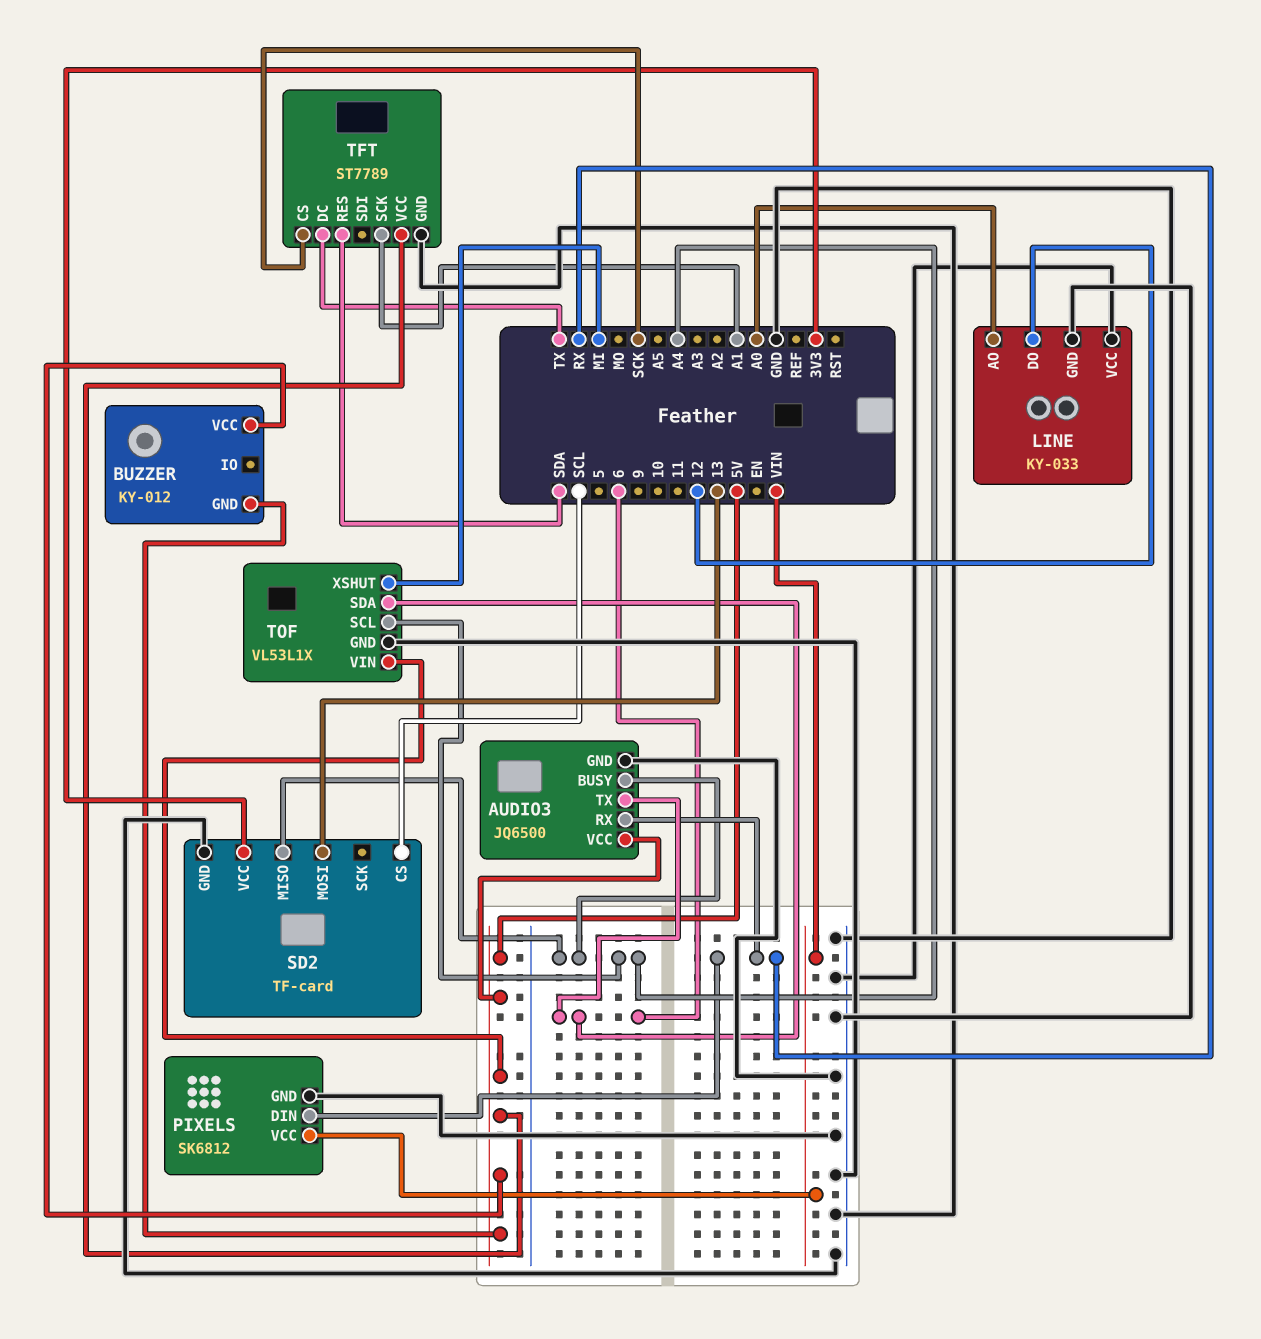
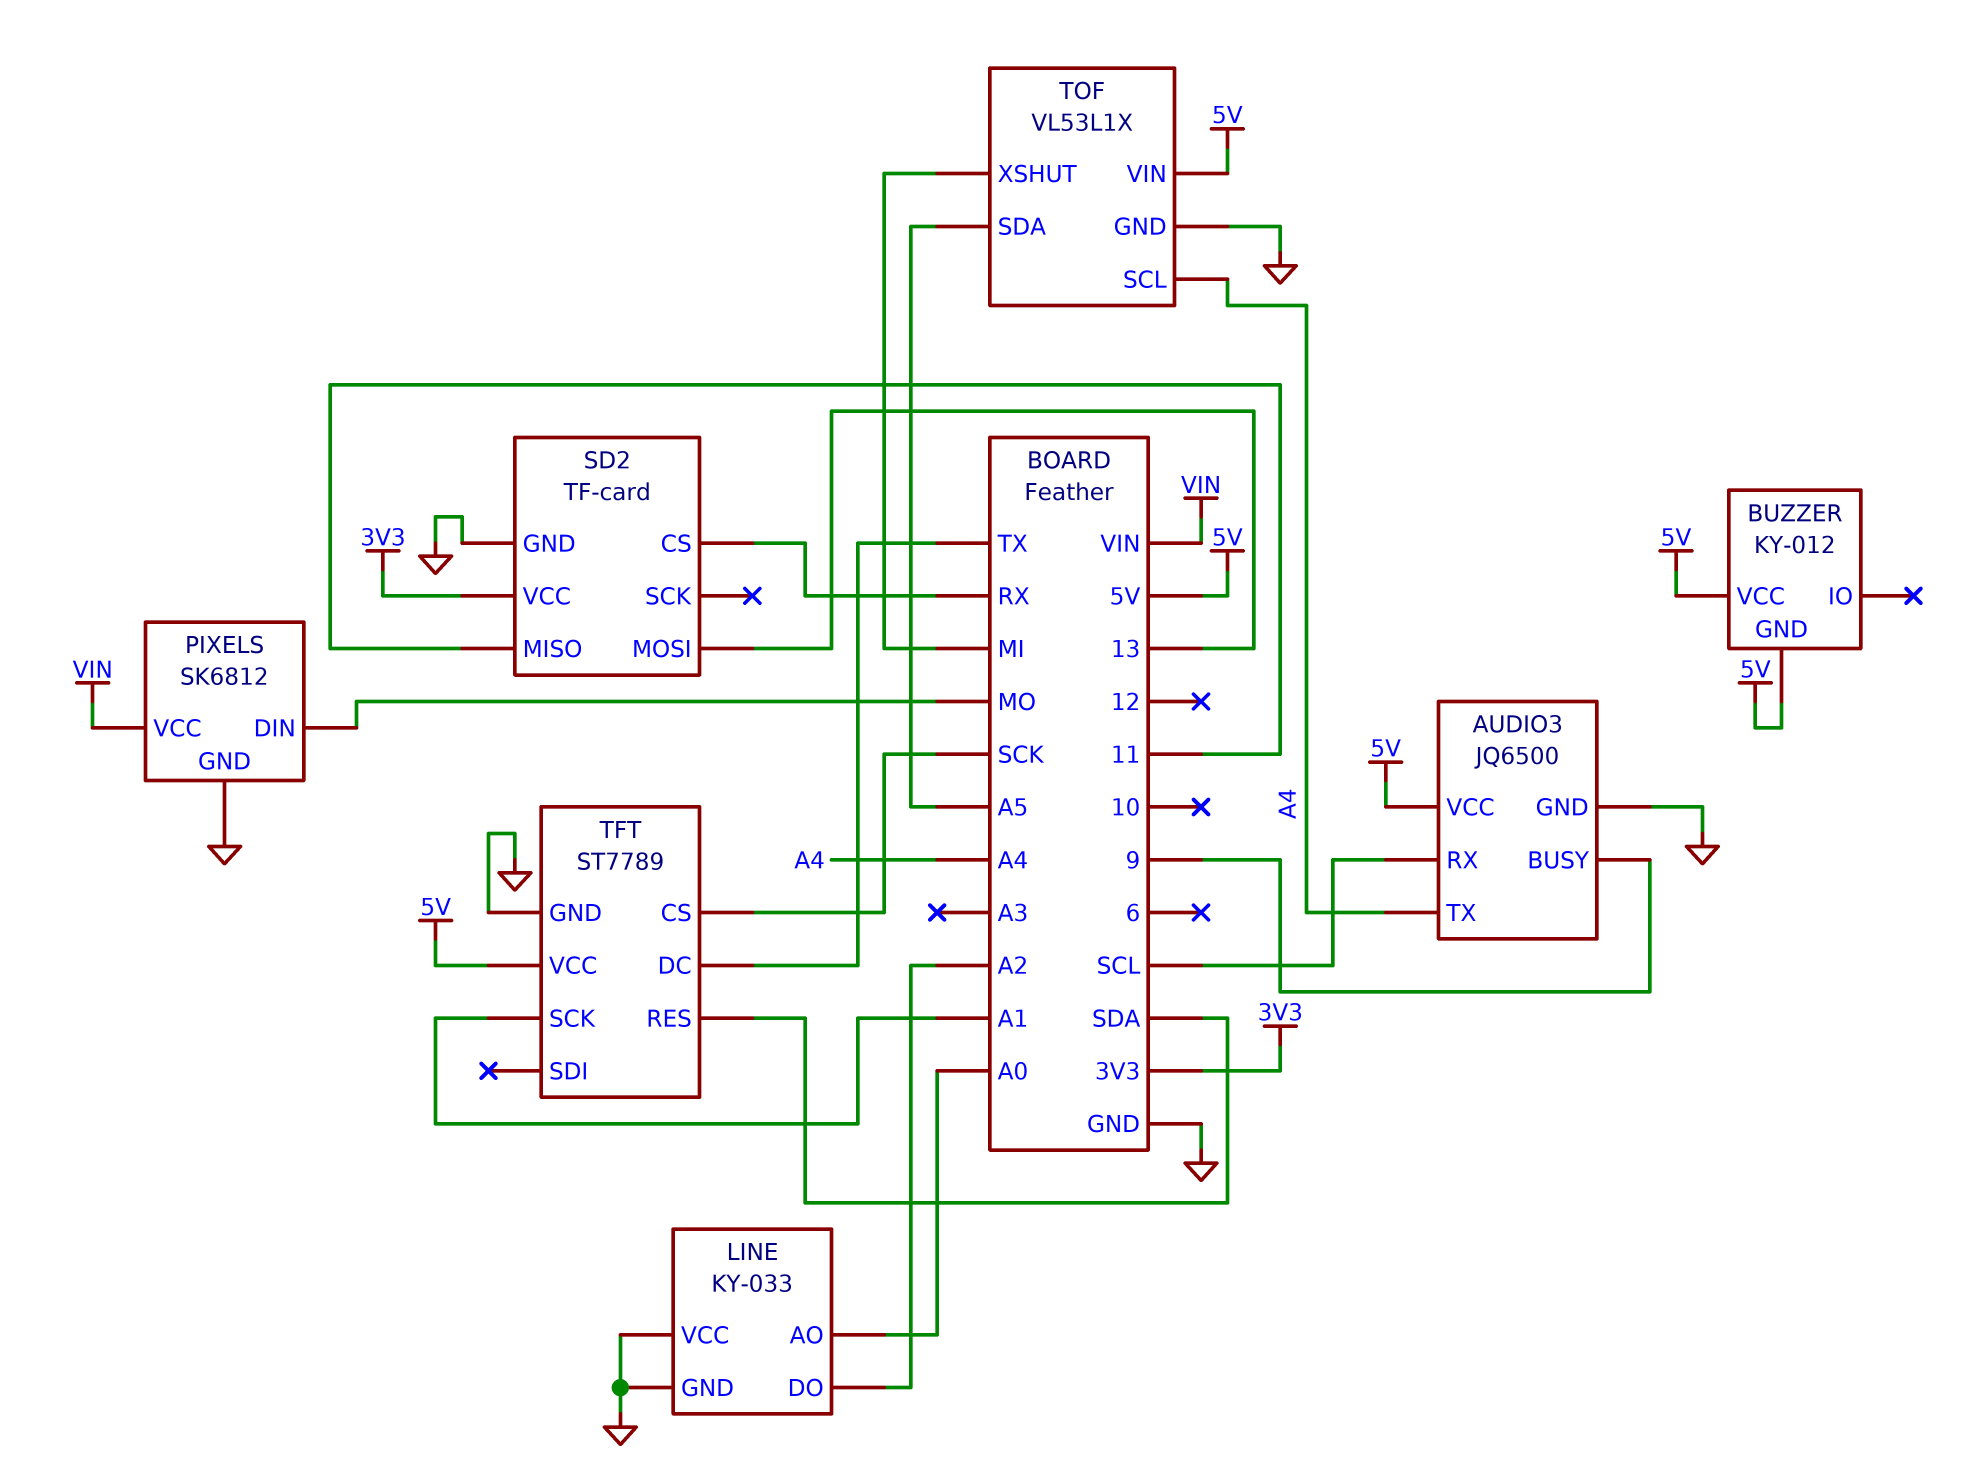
AUDIO3 pin BUSY: A4 -> 9
AUDIO3 pin RX: RX -> SCL
AUDIO3 pin TX: 6 -> A4
LINE pin DO: 12 -> A2
PIXELS pin DIN: RX -> MO
SD2 pin CS: SCL -> RX
SD2 pin MISO: A4 -> 11
TOF pin SDA: 6 -> A5

